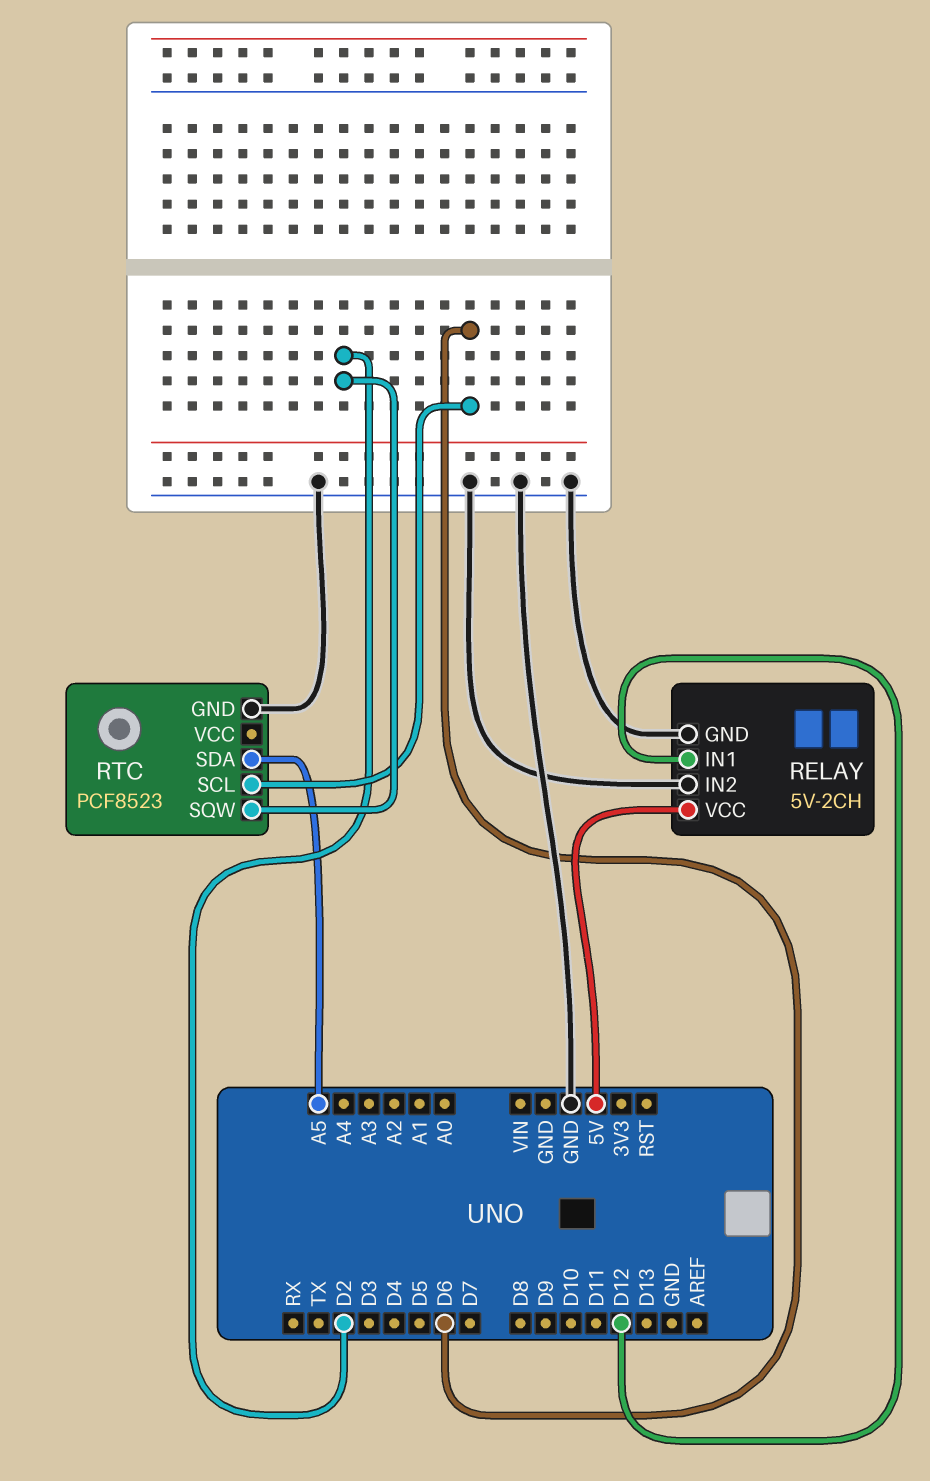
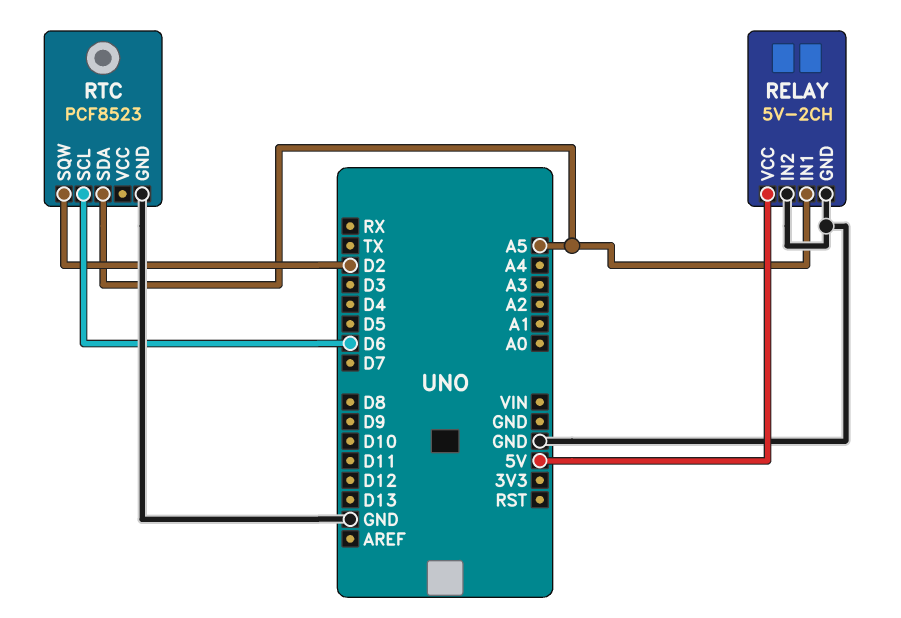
RELAY pin IN1: D12 -> A5

